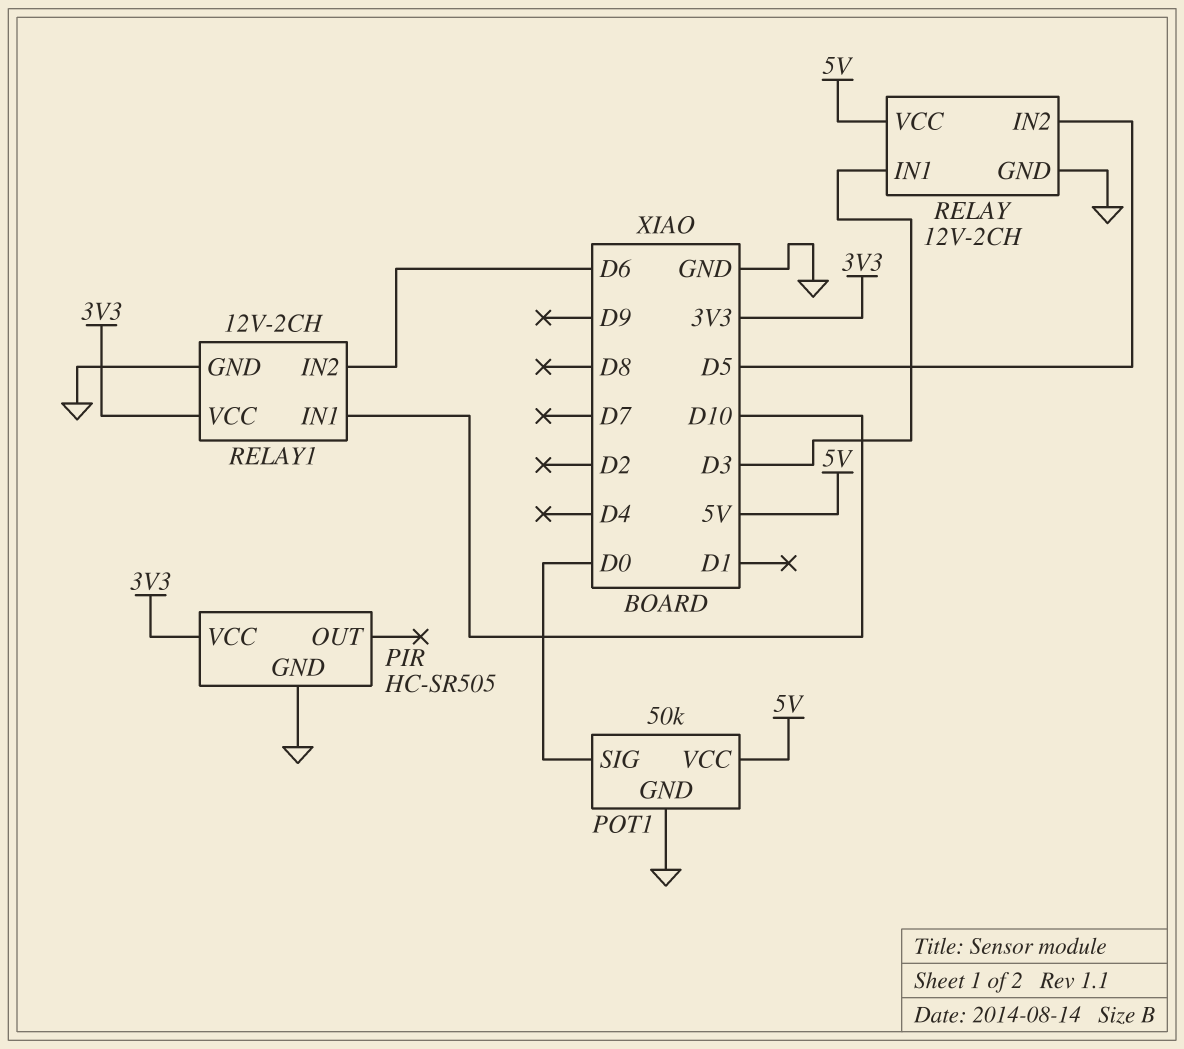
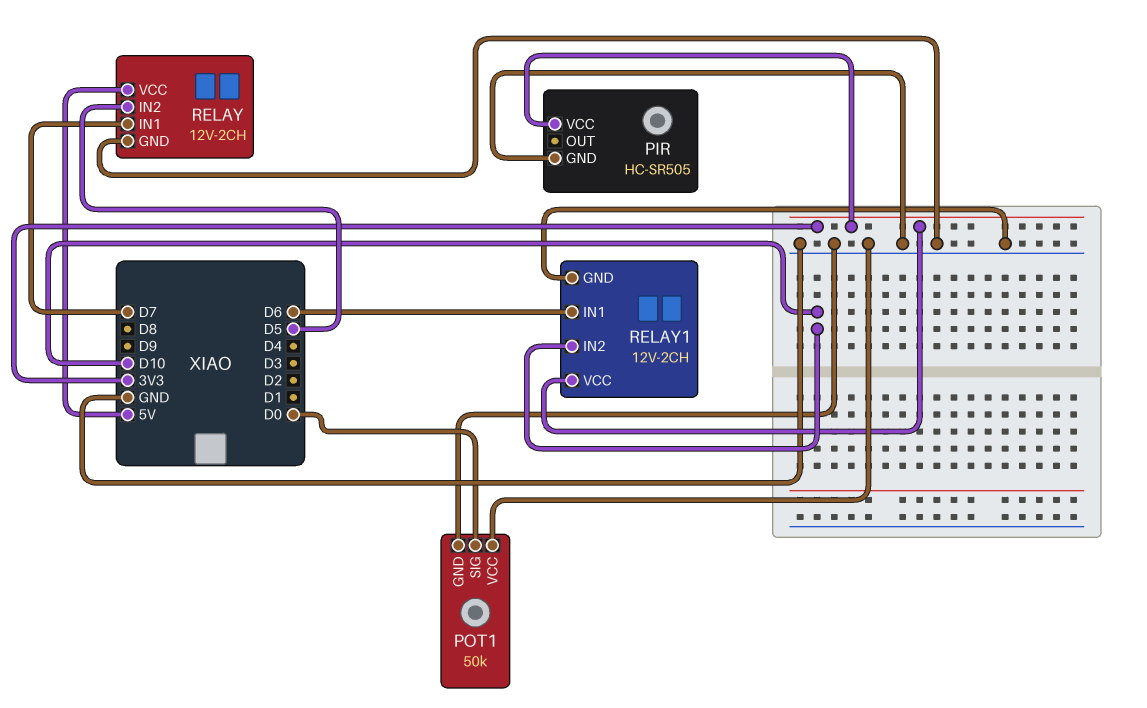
POT1 pin VCC: 5V -> GND
RELAY pin IN1: D3 -> D7
RELAY1 pin IN1: D10 -> D6
RELAY1 pin IN2: D6 -> D10

